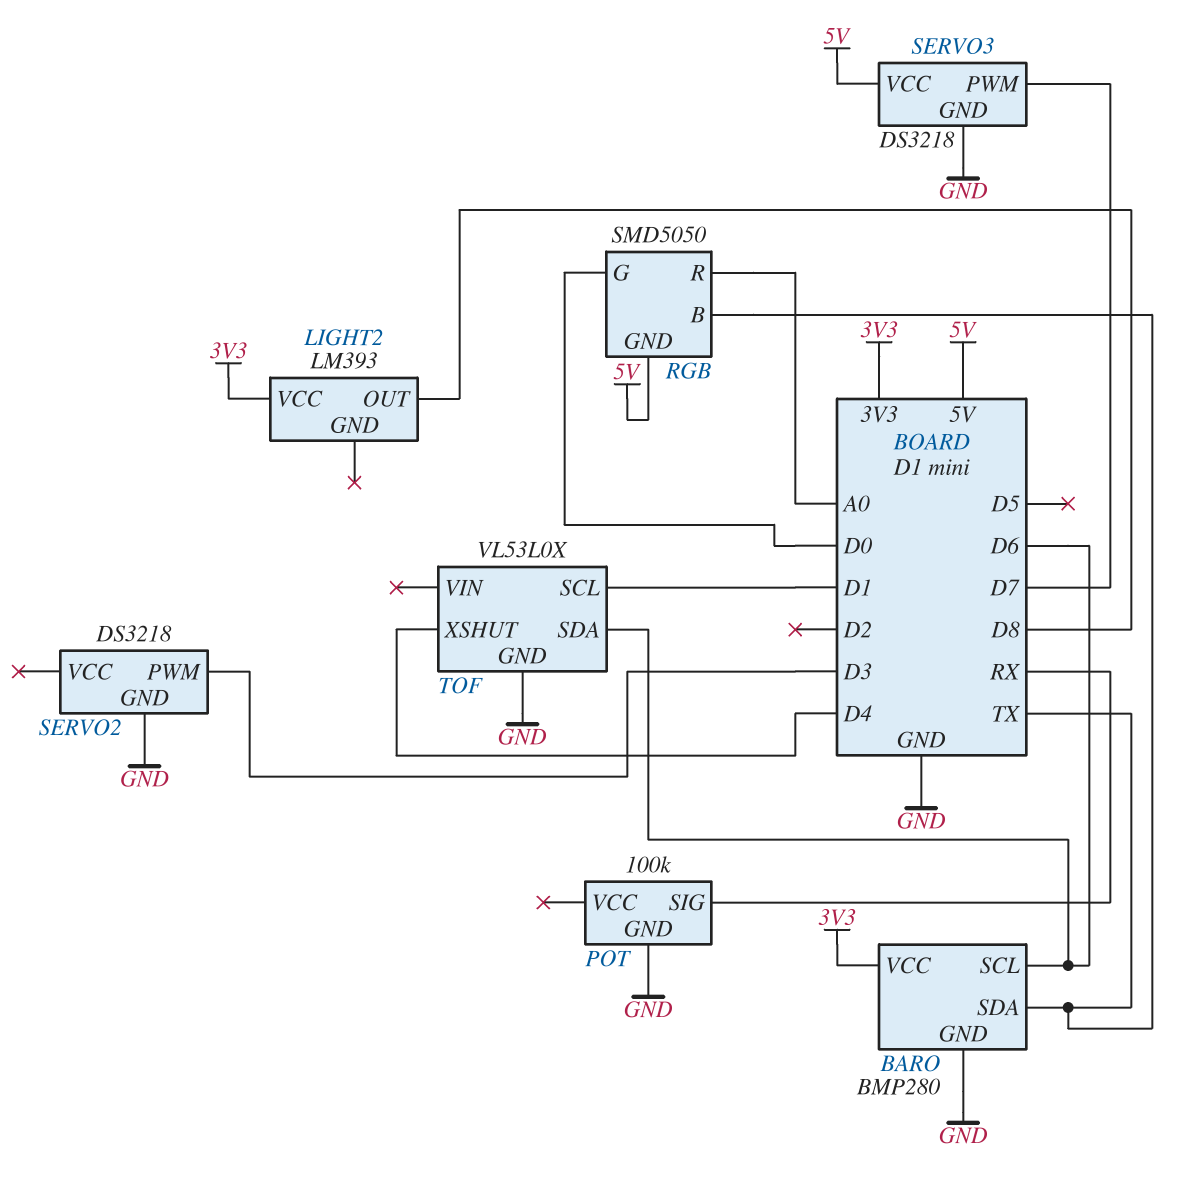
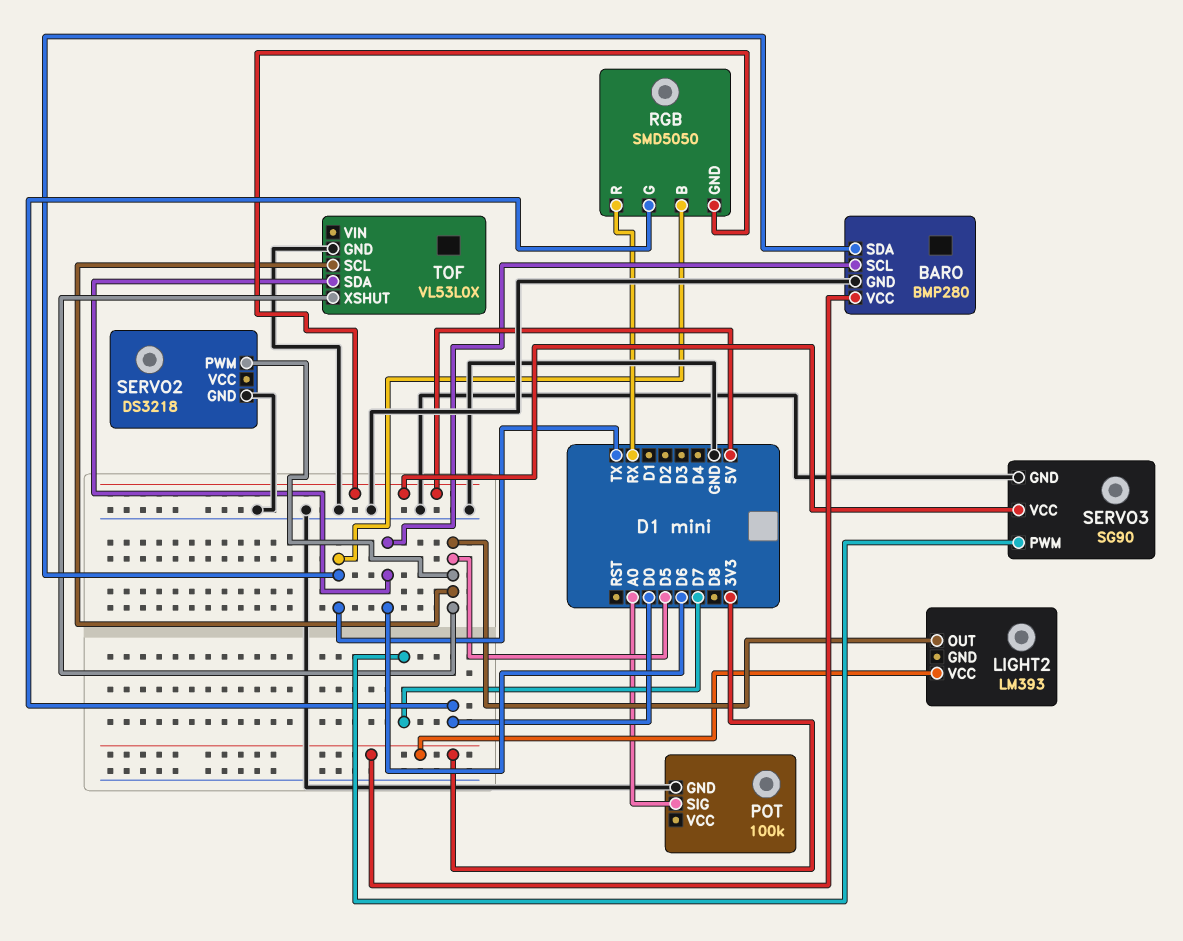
LIGHT2 pin OUT: D8 -> D5
POT pin SIG: RX -> A0
RGB pin R: A0 -> RX
SERVO2 pin PWM: D3 -> D5
SERVO3: DS3218 -> SG90
TOF pin SCL: D1 -> D5
TOF pin XSHUT: D4 -> D5

